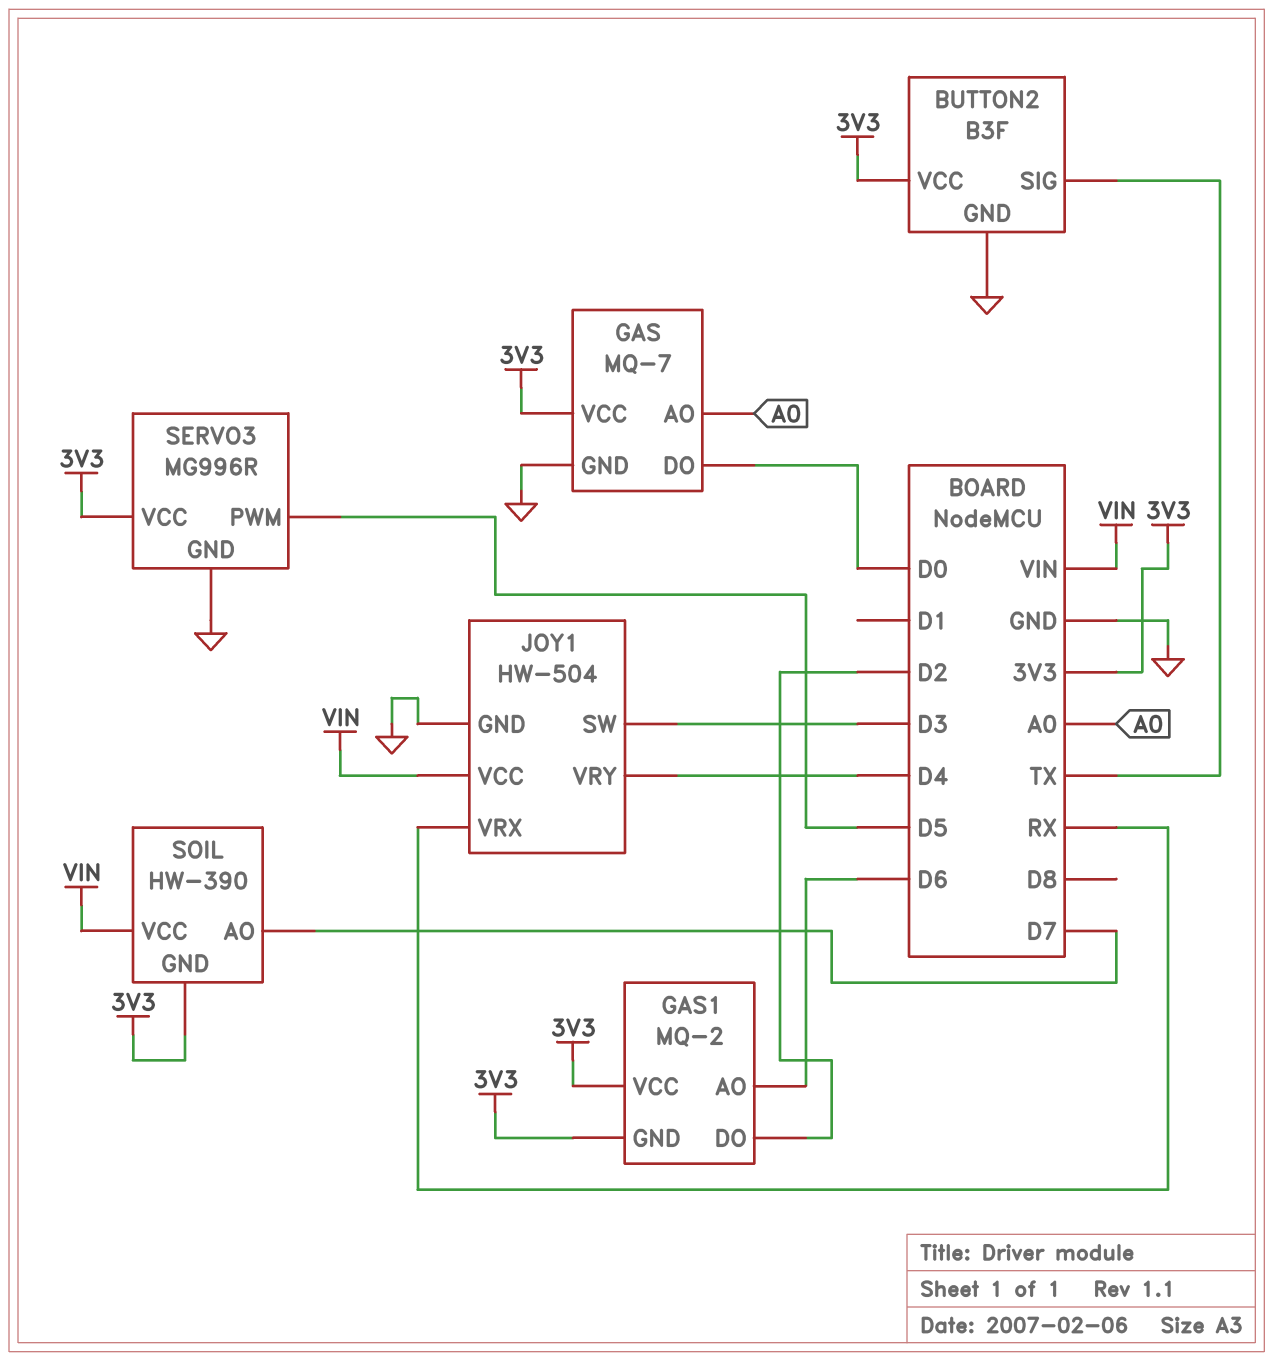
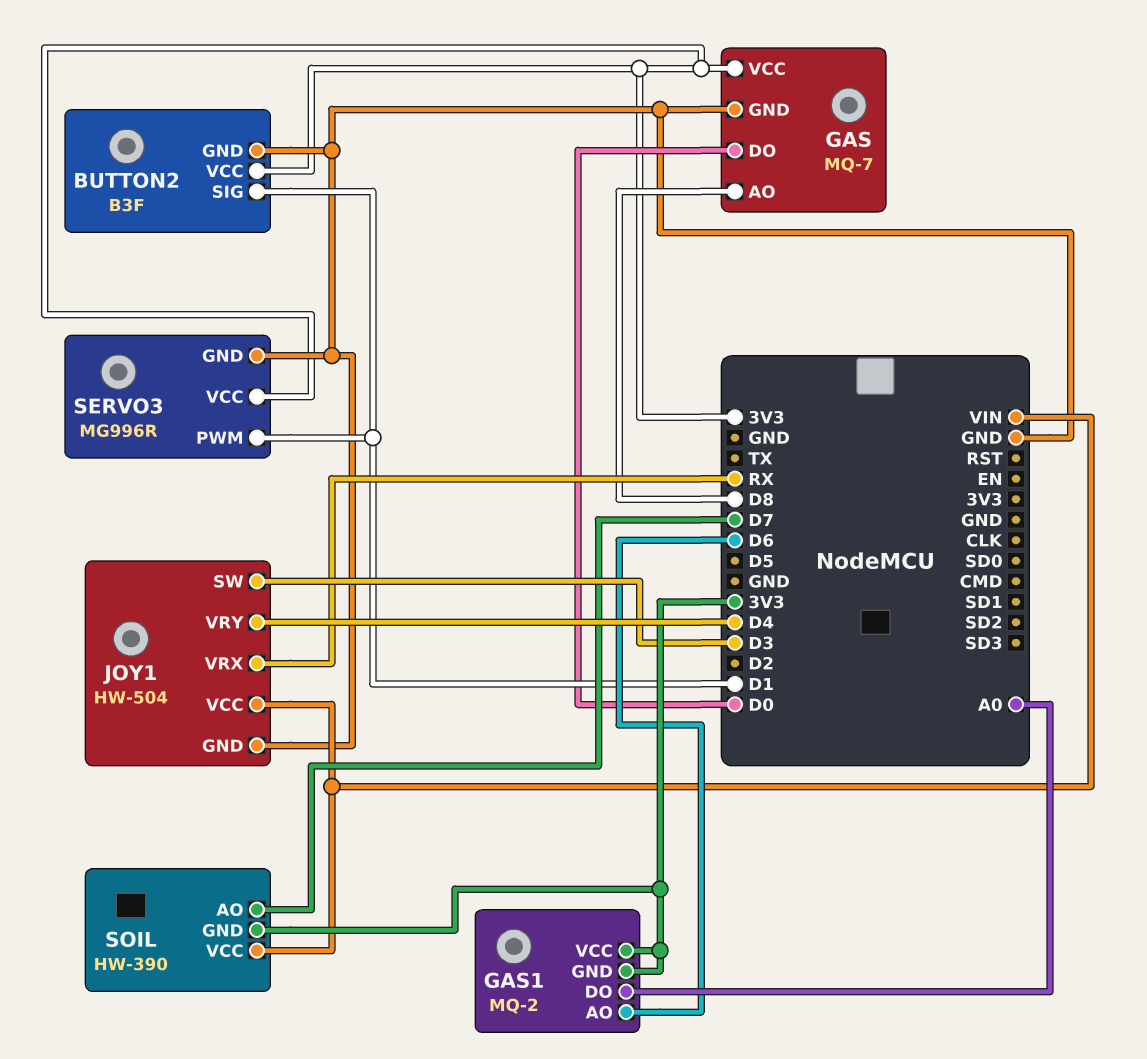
BUTTON2 pin SIG: TX -> D1
GAS pin AO: A0 -> D8
GAS1 pin DO: D2 -> A0
SERVO3 pin PWM: D5 -> D1

